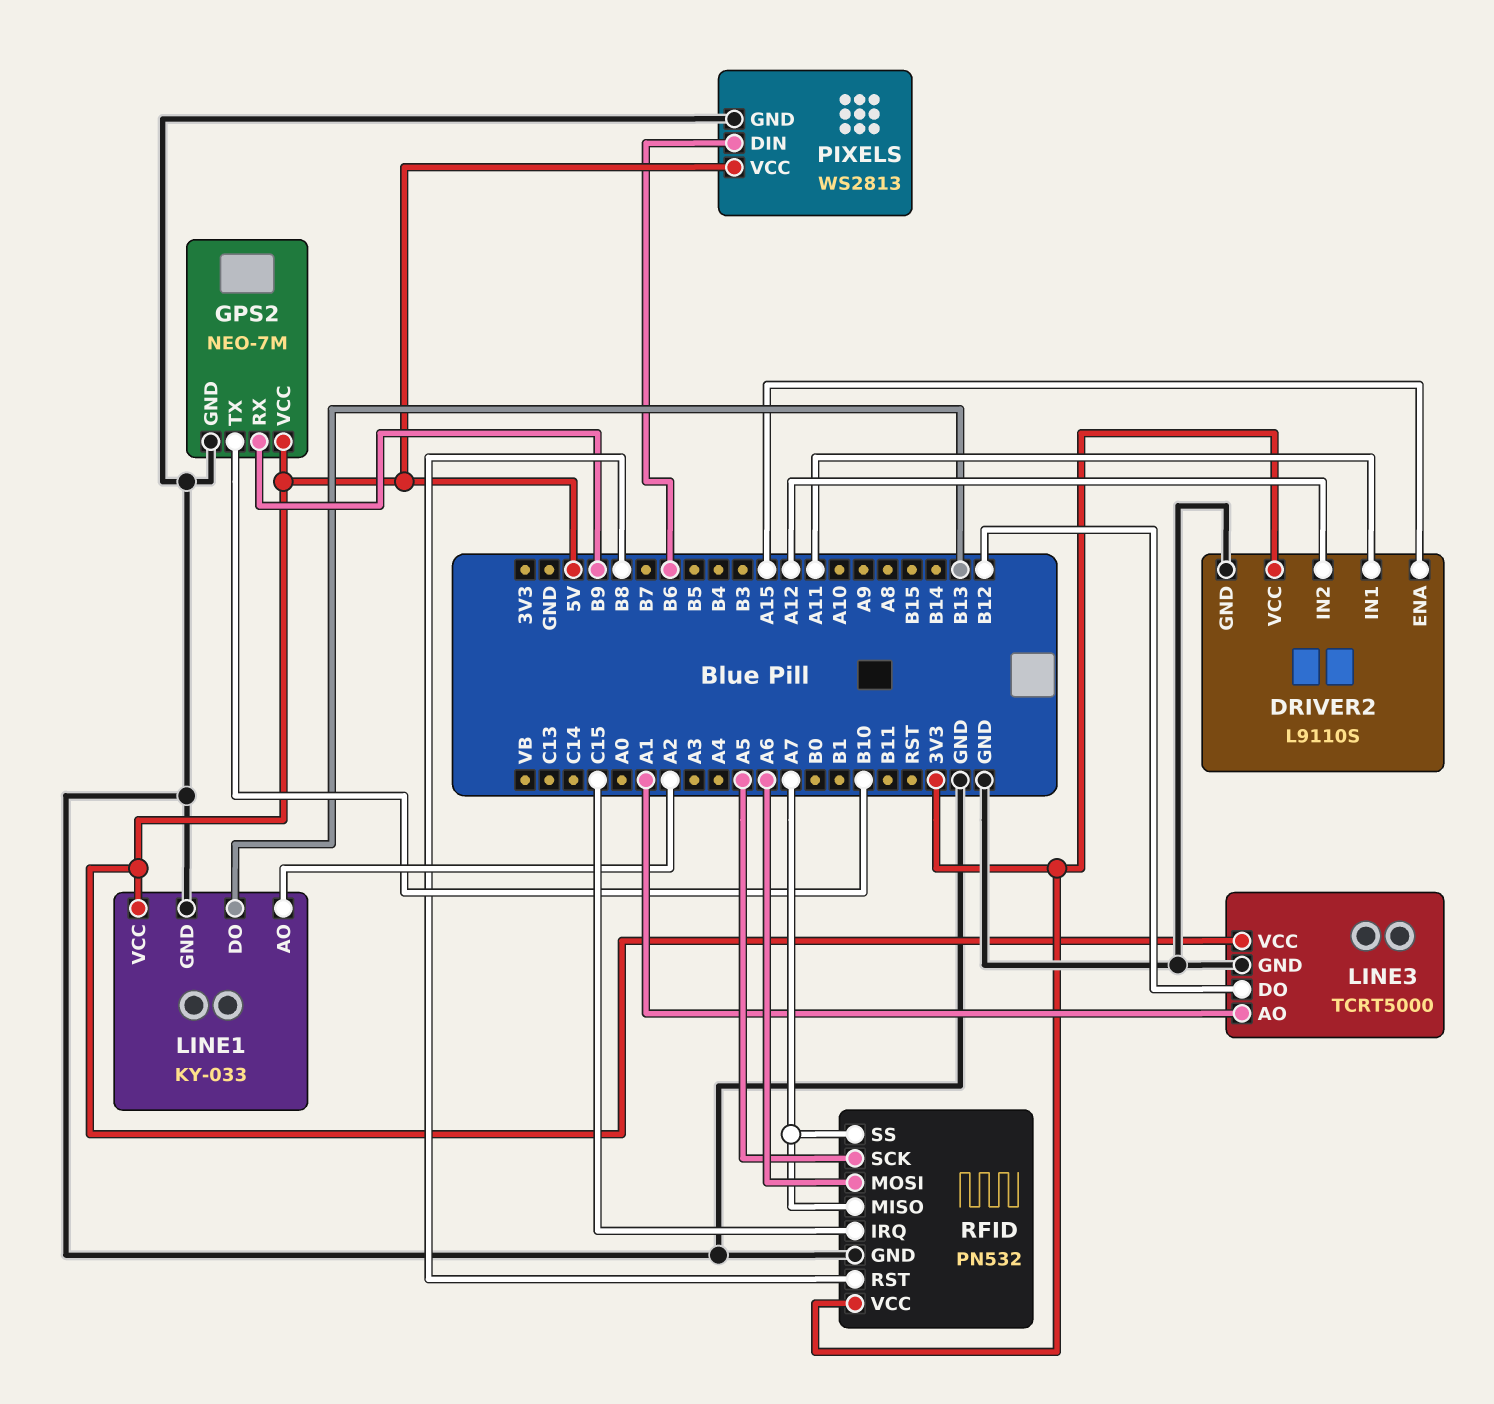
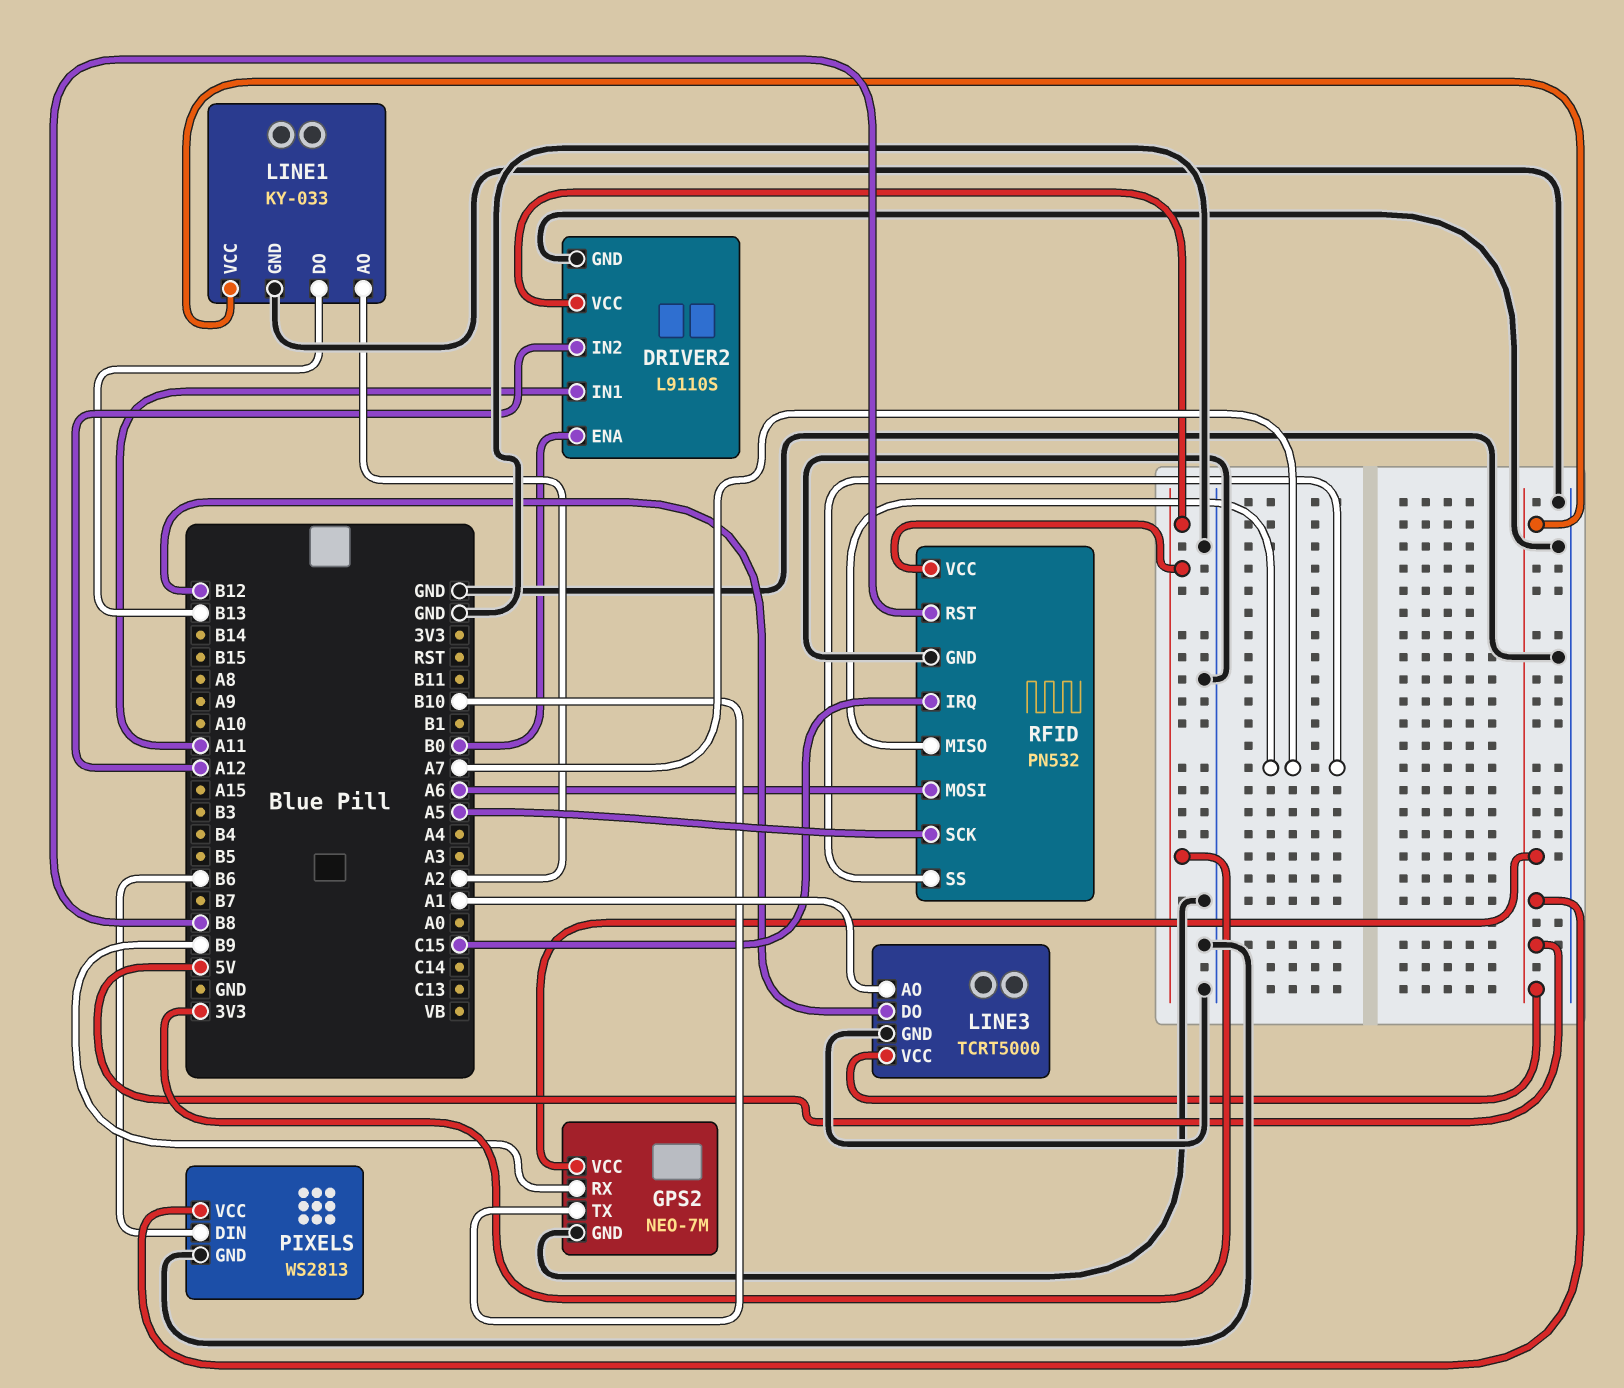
DRIVER2 pin ENA: A15 -> B0

